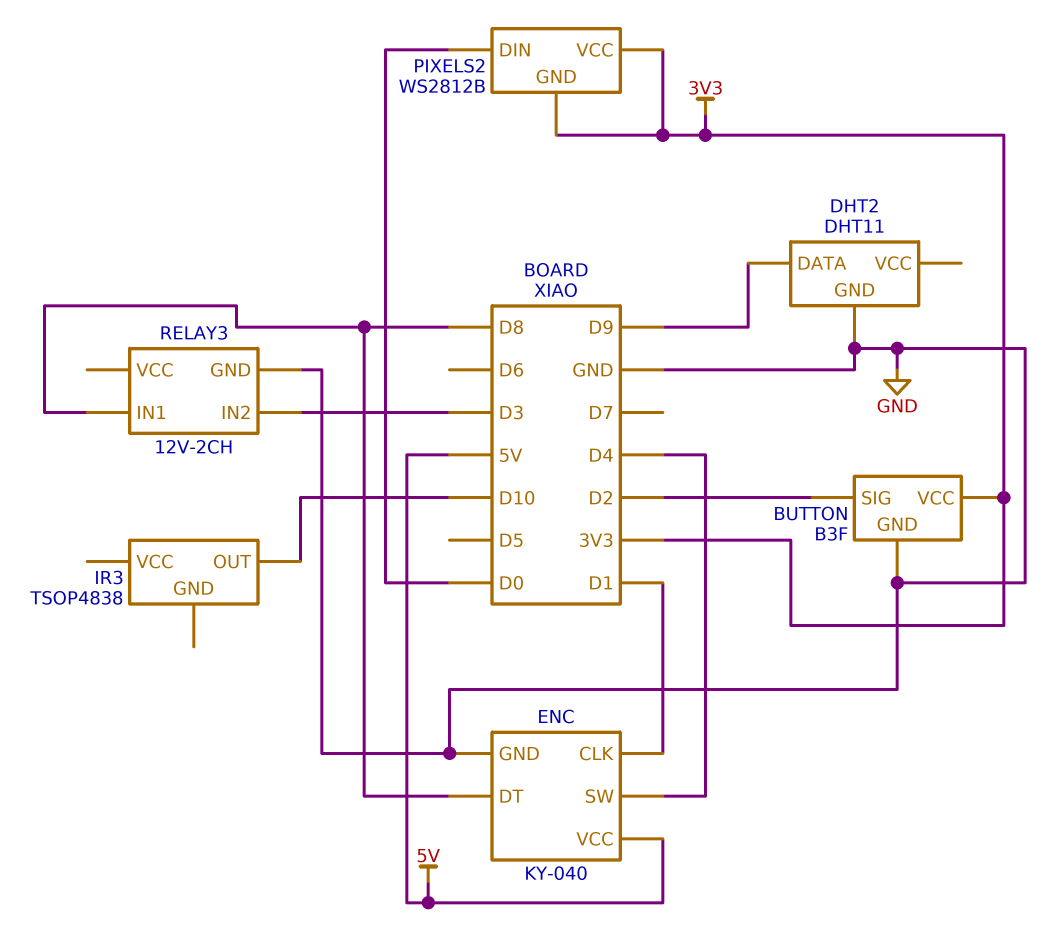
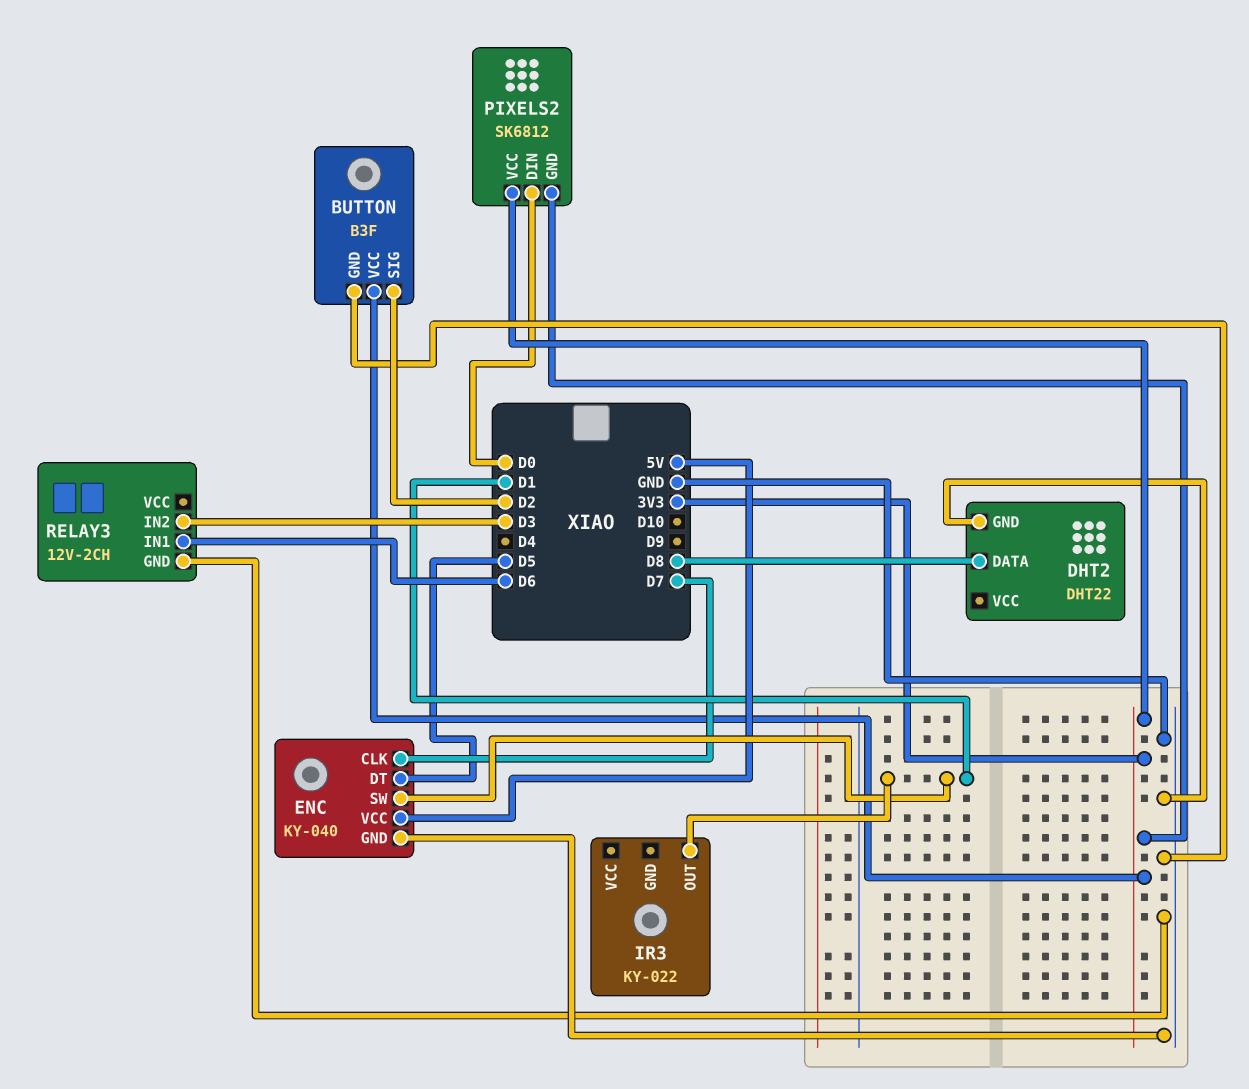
DHT2: DHT11 -> DHT22
DHT2 pin DATA: D9 -> D8
ENC pin CLK: D1 -> D7
ENC pin DT: D8 -> D5
ENC pin SW: D4 -> D1
IR3: TSOP4838 -> KY-022
IR3 pin OUT: D10 -> D1
PIXELS2: WS2812B -> SK6812
RELAY3 pin IN1: D8 -> D6

